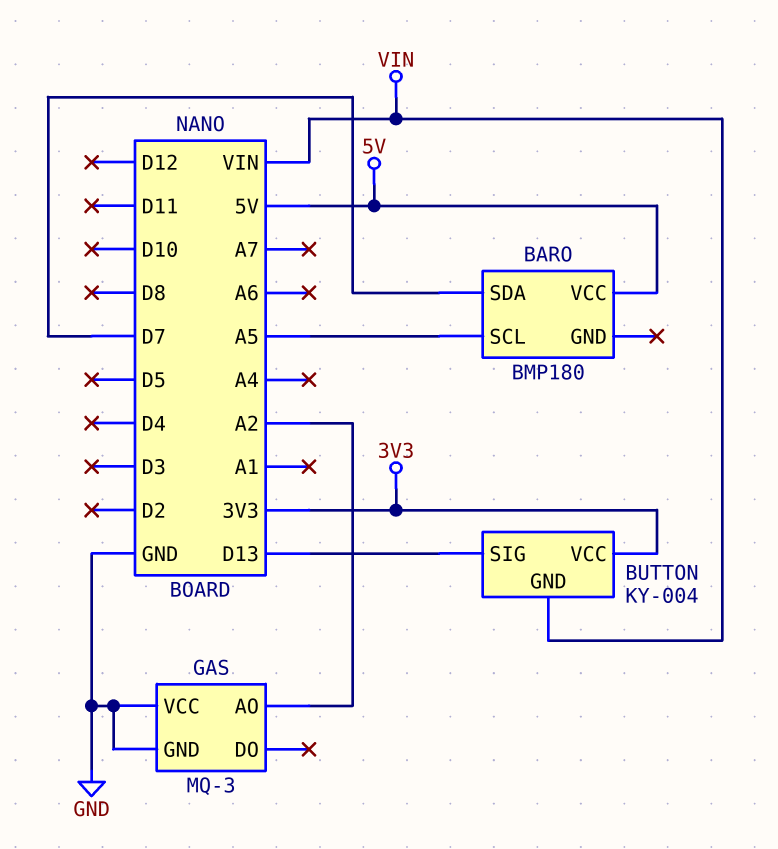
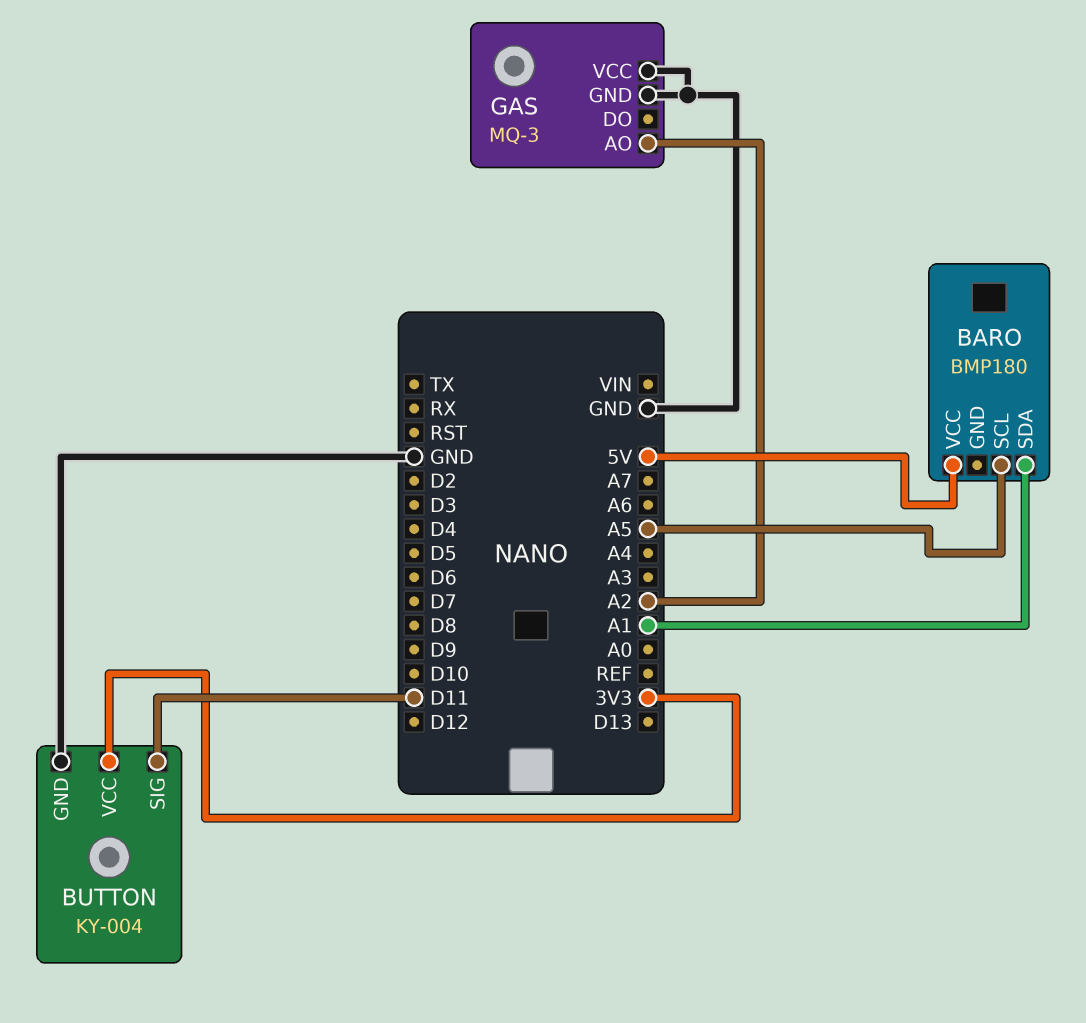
BARO pin SDA: D7 -> A1
BUTTON pin GND: VIN -> GND
BUTTON pin SIG: D13 -> D11

